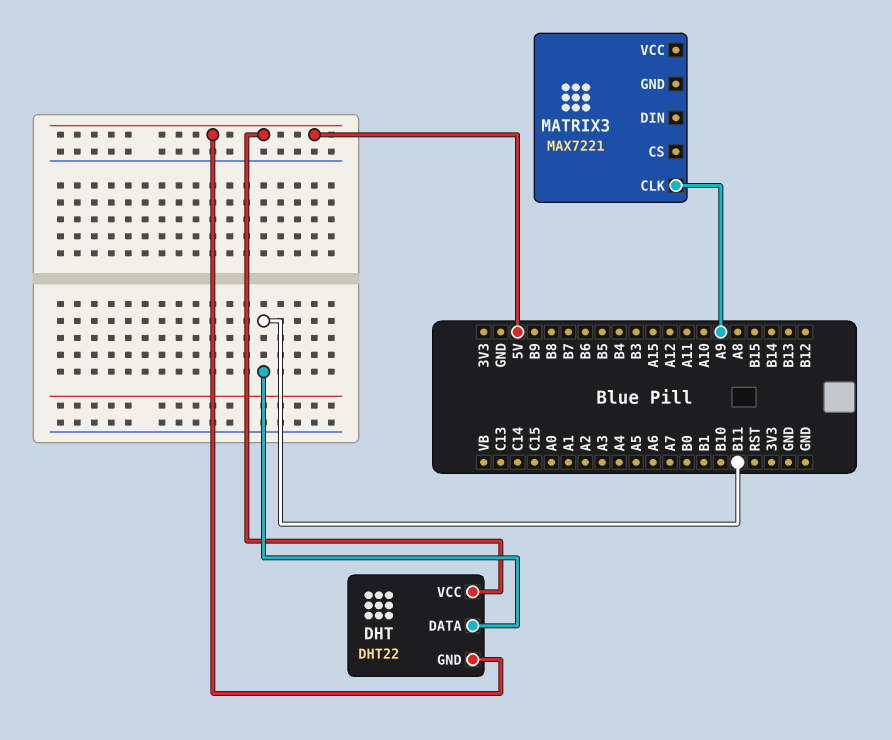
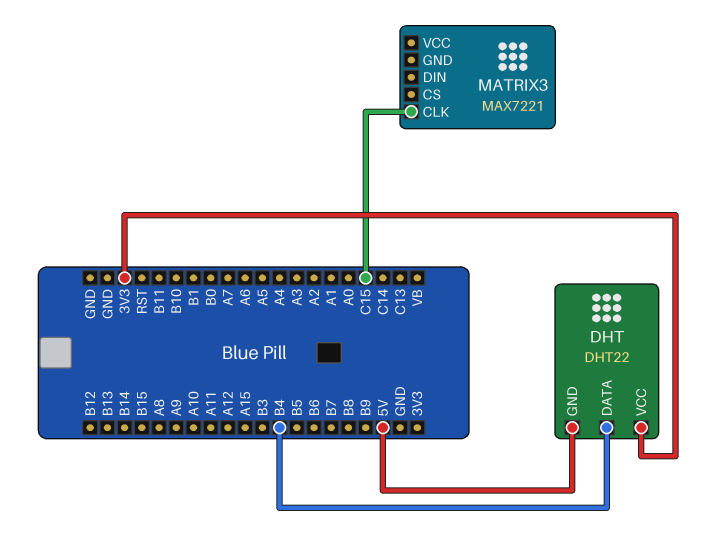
DHT pin DATA: B11 -> B4
DHT pin VCC: 5V -> 3V3
MATRIX3 pin CLK: A9 -> C15

